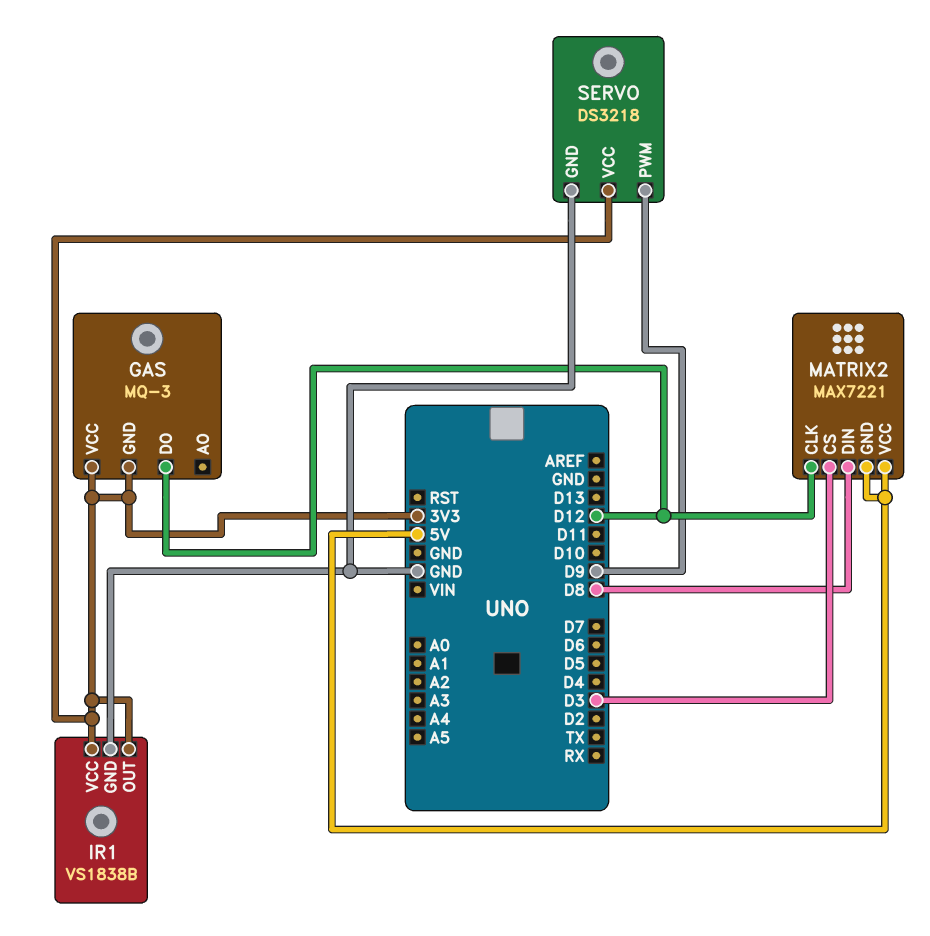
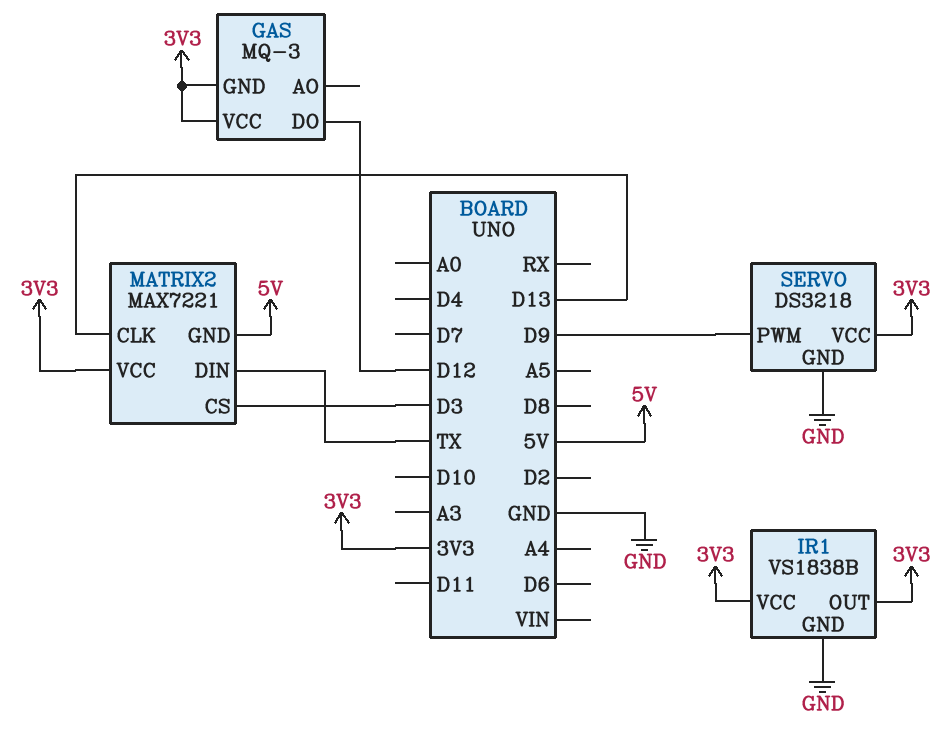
MATRIX2 pin CLK: D12 -> D13
MATRIX2 pin DIN: D8 -> TX
MATRIX2 pin VCC: 5V -> 3V3

